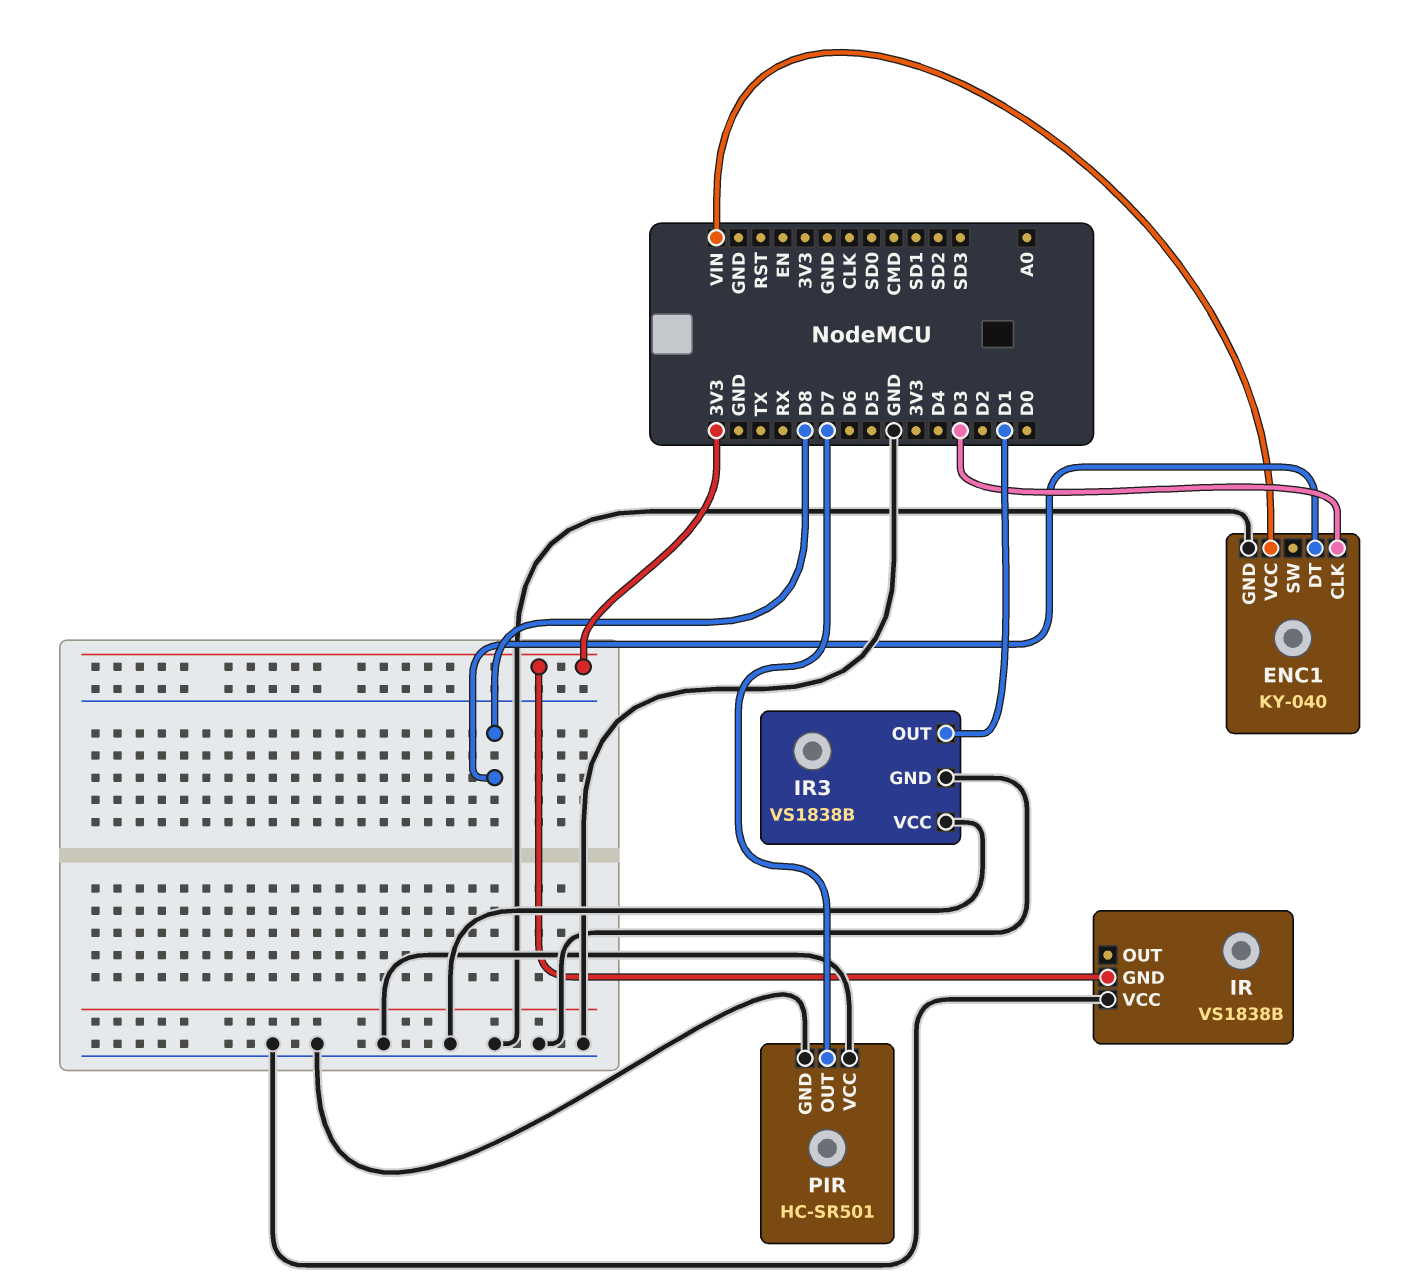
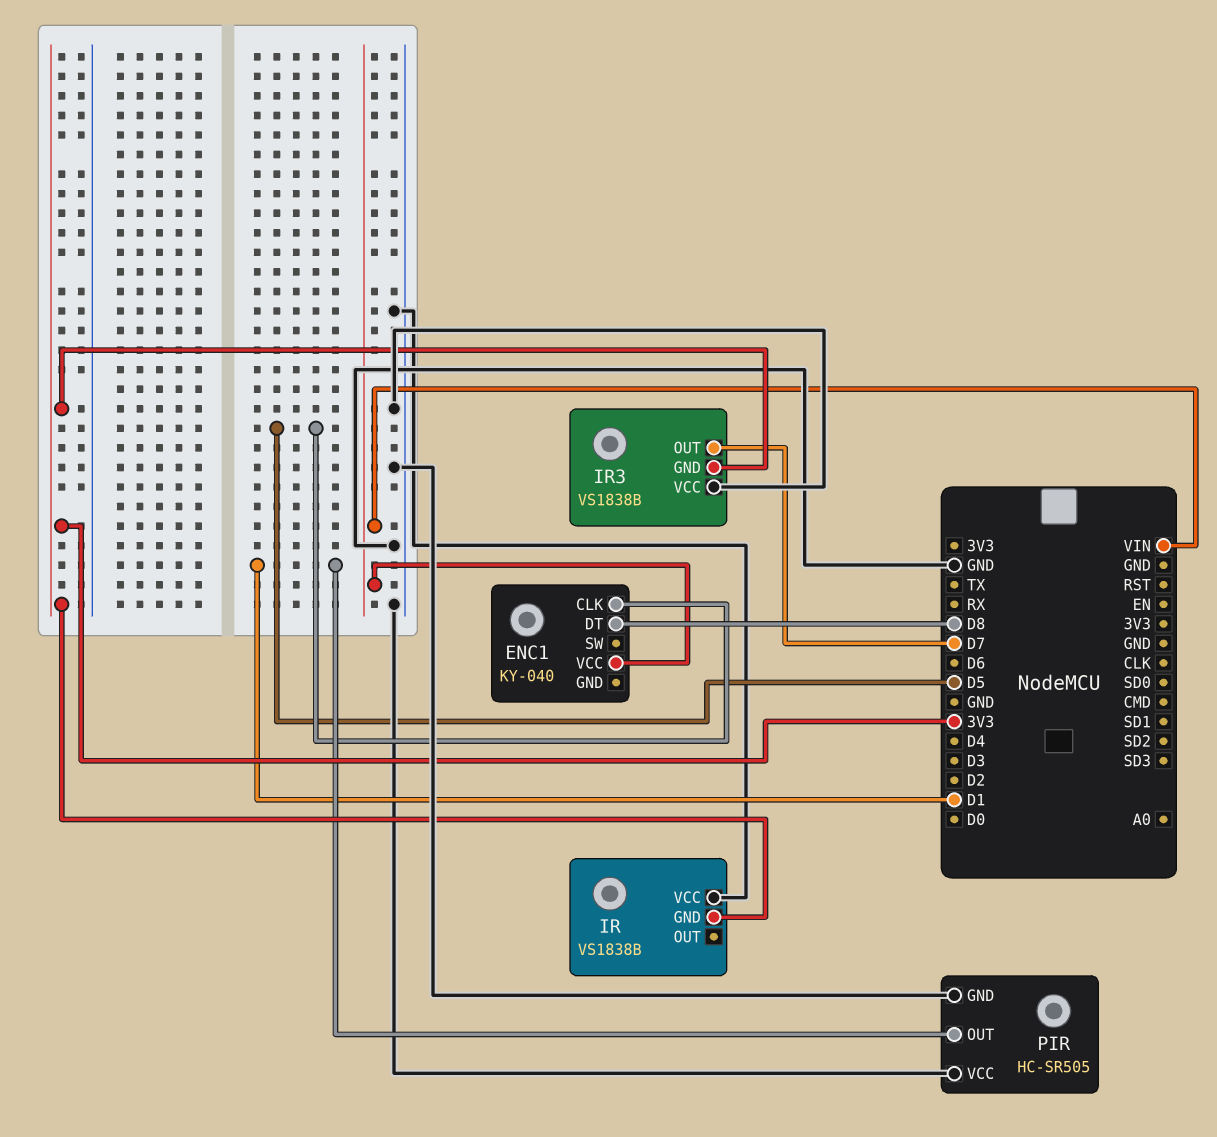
ENC1 pin CLK: D3 -> D5
ENC1 pin GND: GND -> none
IR3 pin GND: GND -> 3V3
IR3 pin OUT: D1 -> D7
PIR: HC-SR501 -> HC-SR505
PIR pin OUT: D7 -> D1

